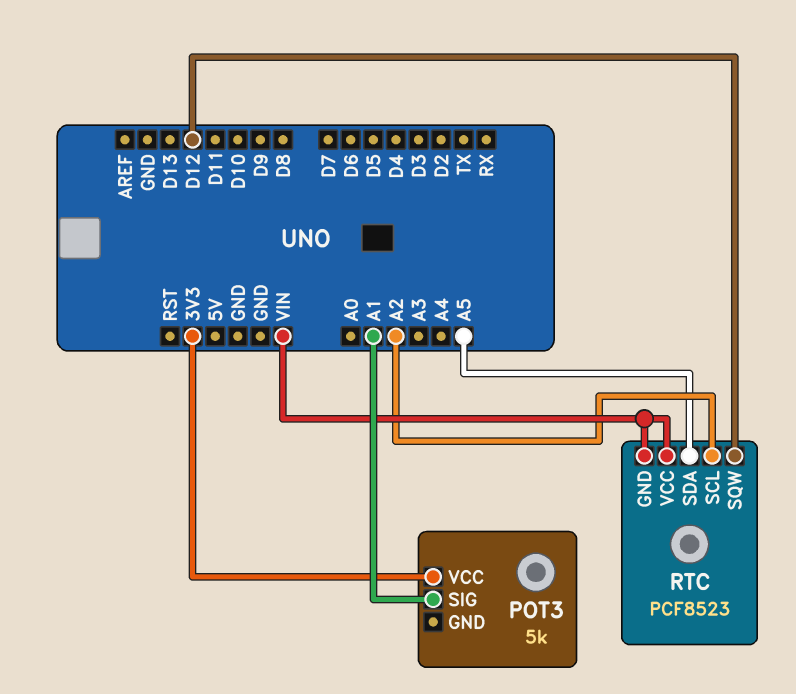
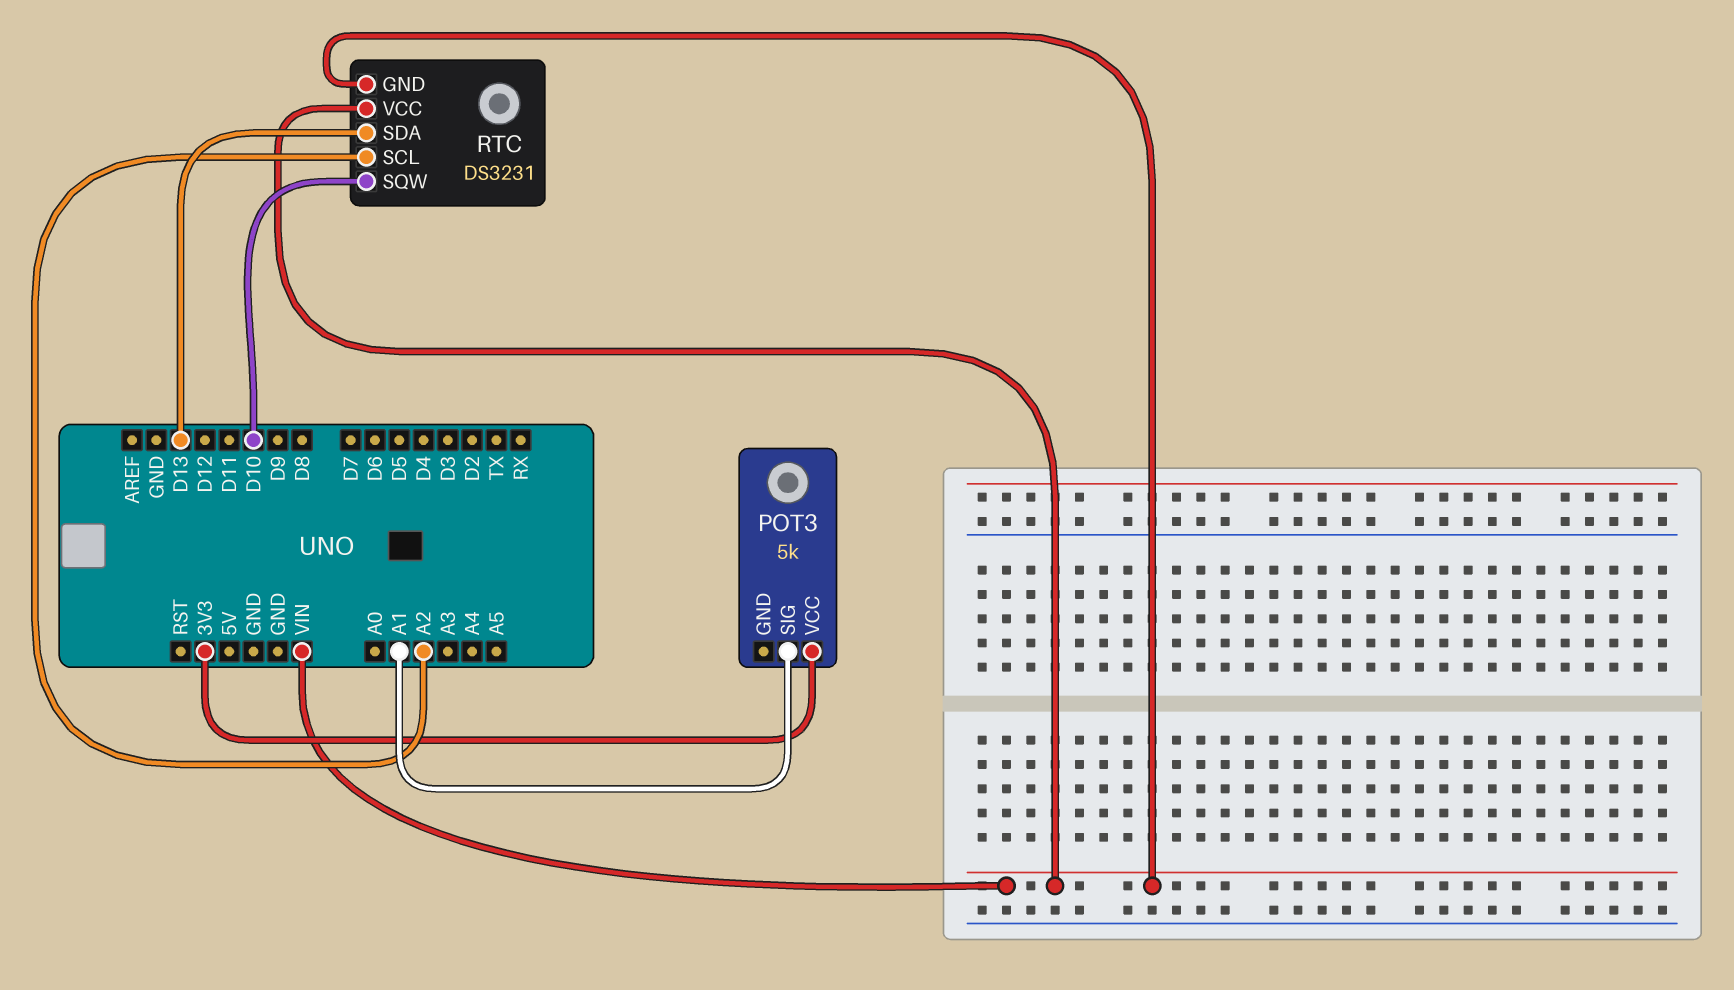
RTC: PCF8523 -> DS3231
RTC pin SDA: A5 -> D13
RTC pin SQW: D12 -> D10

